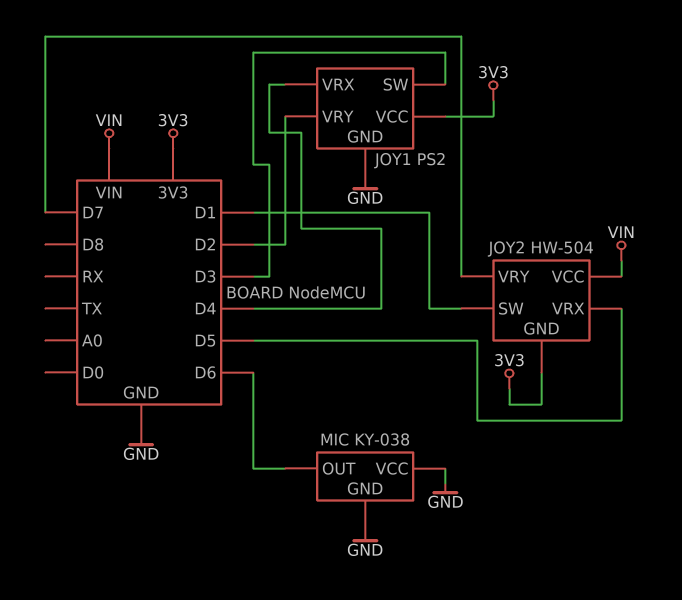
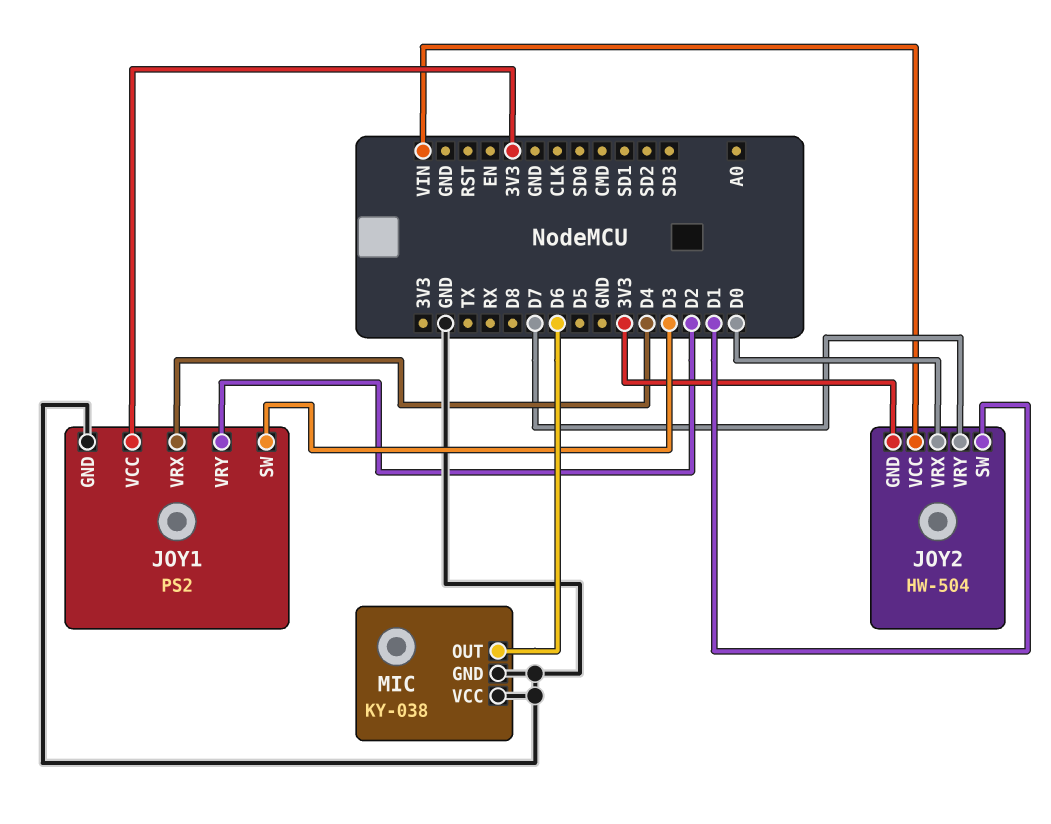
JOY2 pin VRX: D5 -> D0

